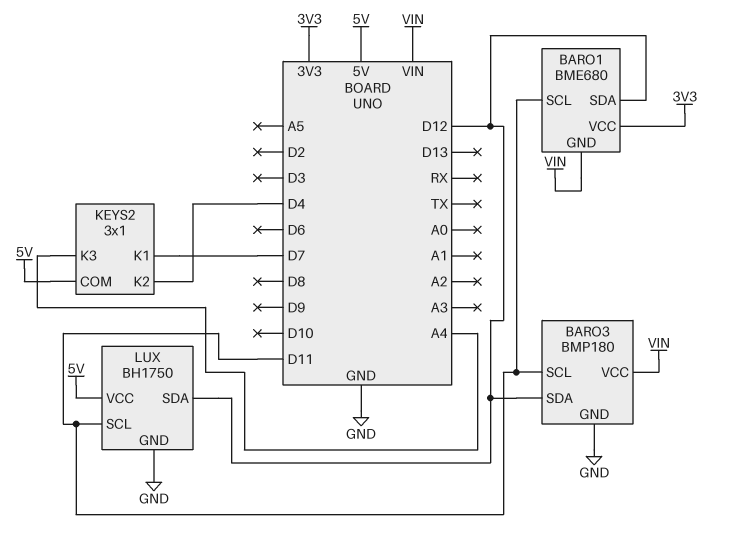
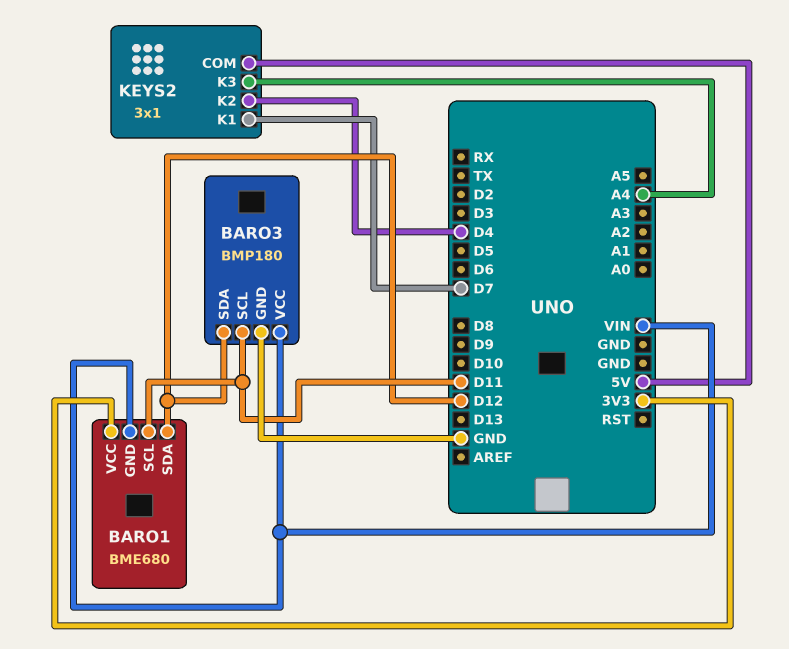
LUX: BH1750 -> none
LUX pin GND: GND -> none
LUX pin SCL: D11 -> none
LUX pin SDA: D12 -> none
LUX pin VCC: 5V -> none

